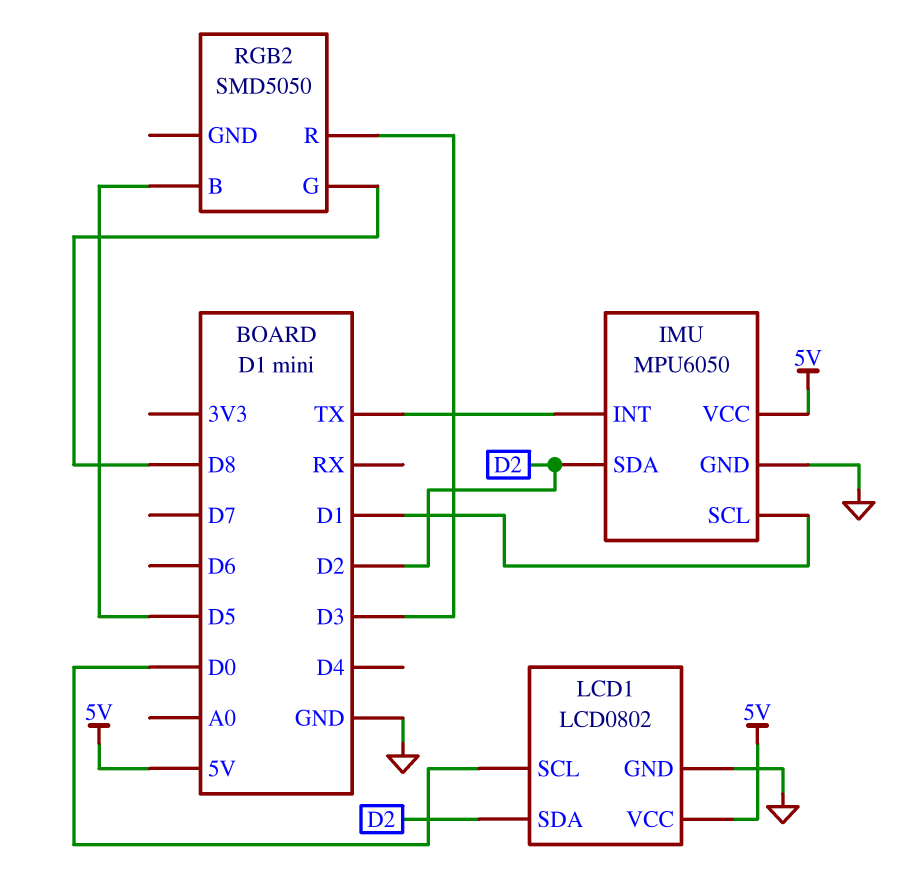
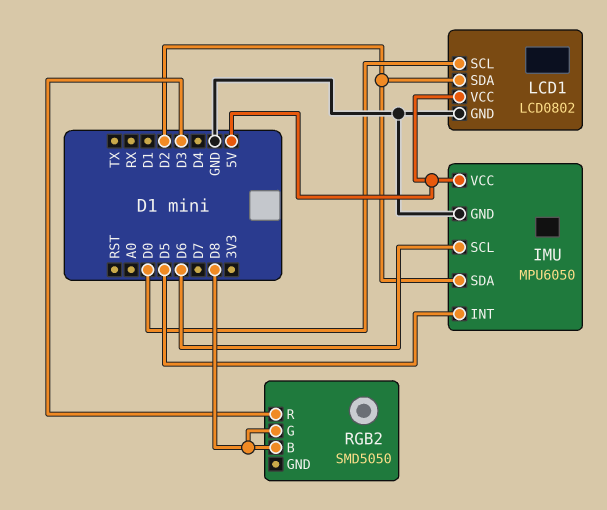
IMU pin INT: TX -> D5
IMU pin SCL: D1 -> D6
RGB2 pin B: D5 -> D8

